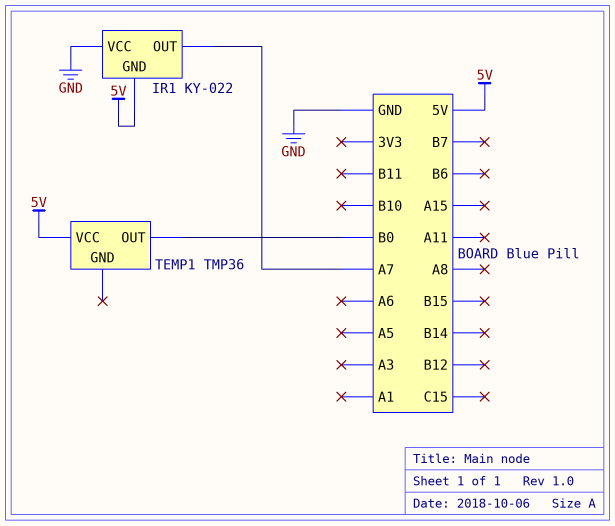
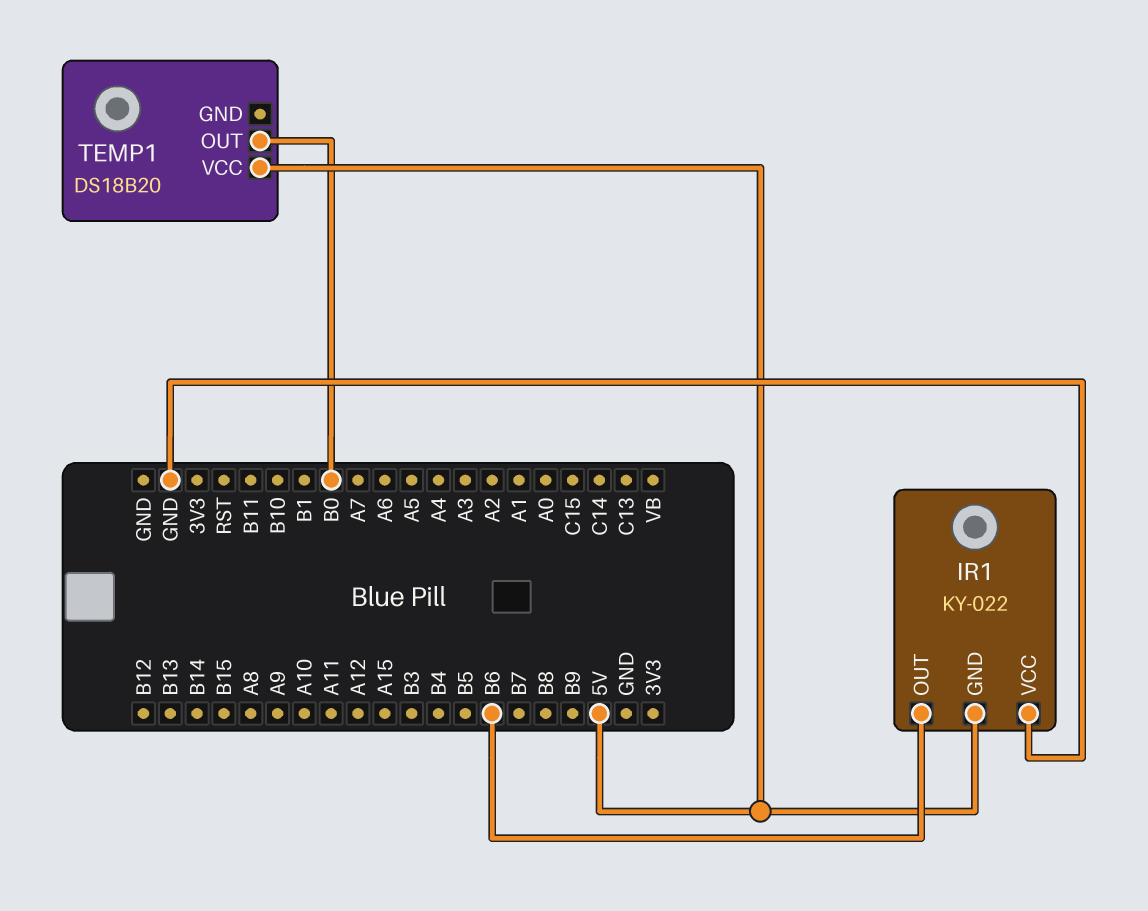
IR1 pin OUT: A7 -> B6
TEMP1: TMP36 -> DS18B20

